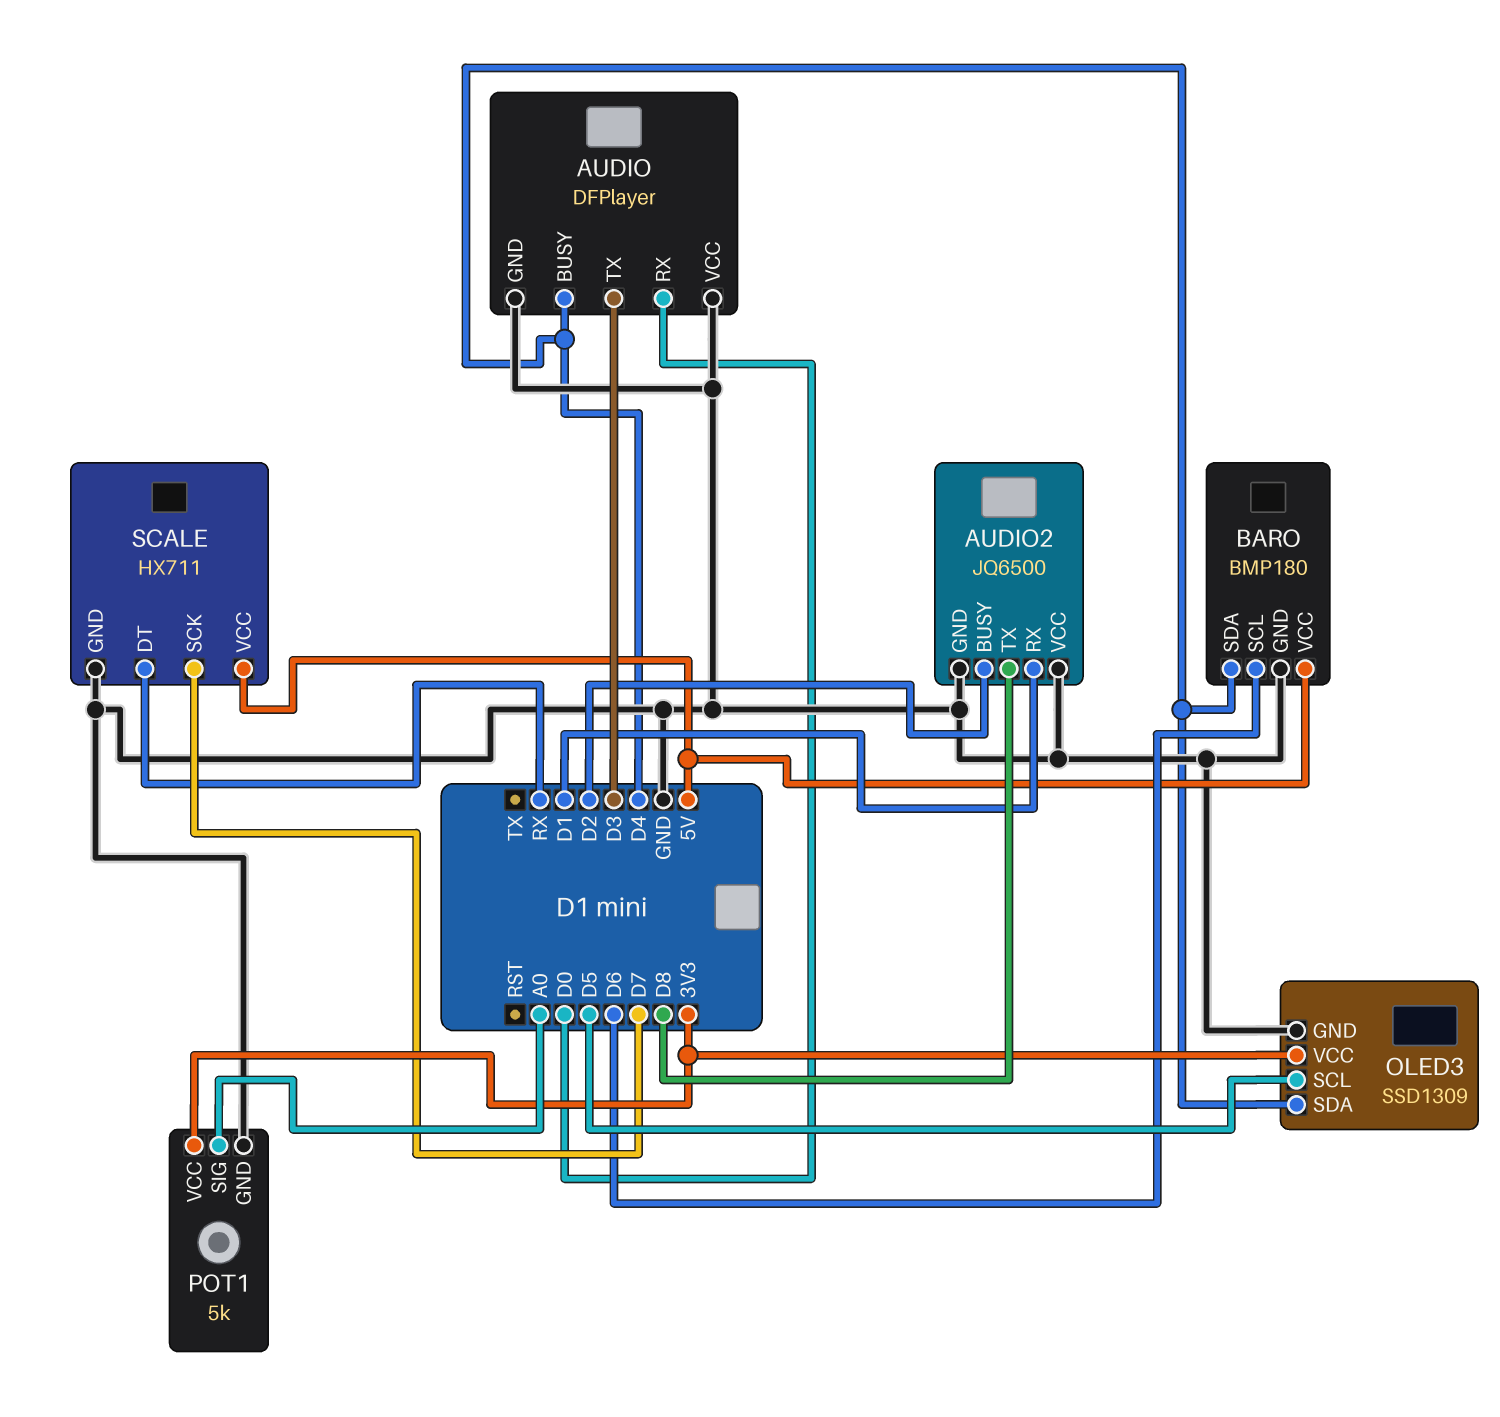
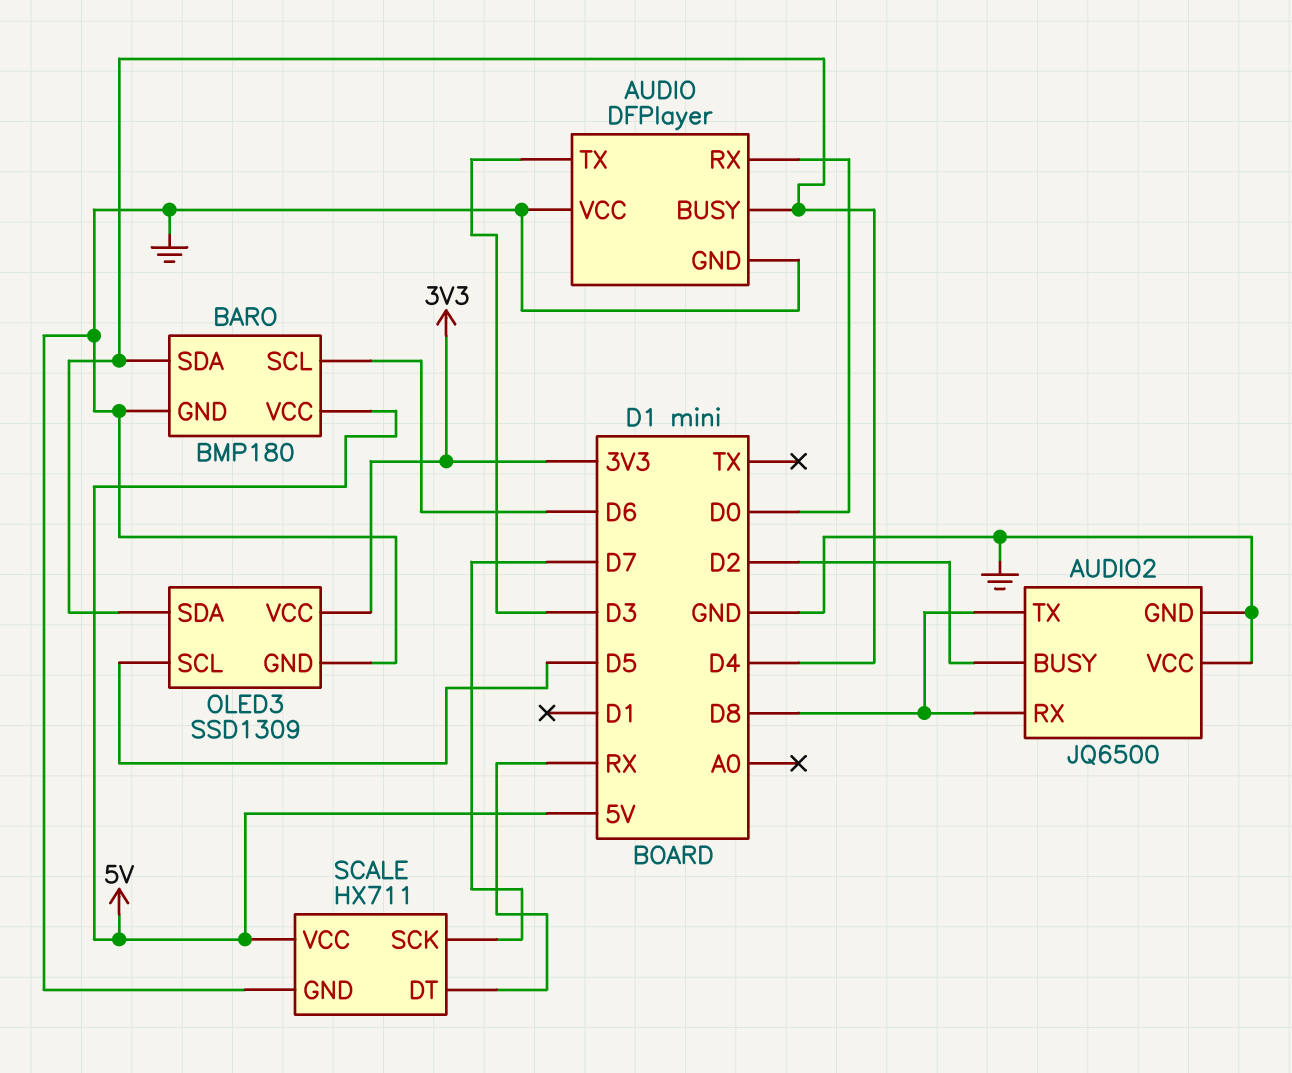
AUDIO2 pin RX: D1 -> D8
POT1: 5k -> none
POT1 pin GND: GND -> none
POT1 pin SIG: A0 -> none
POT1 pin VCC: 3V3 -> none

